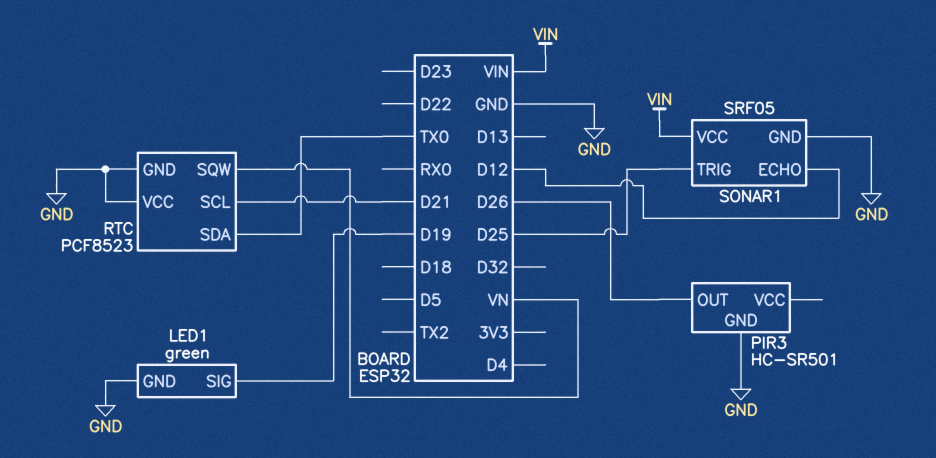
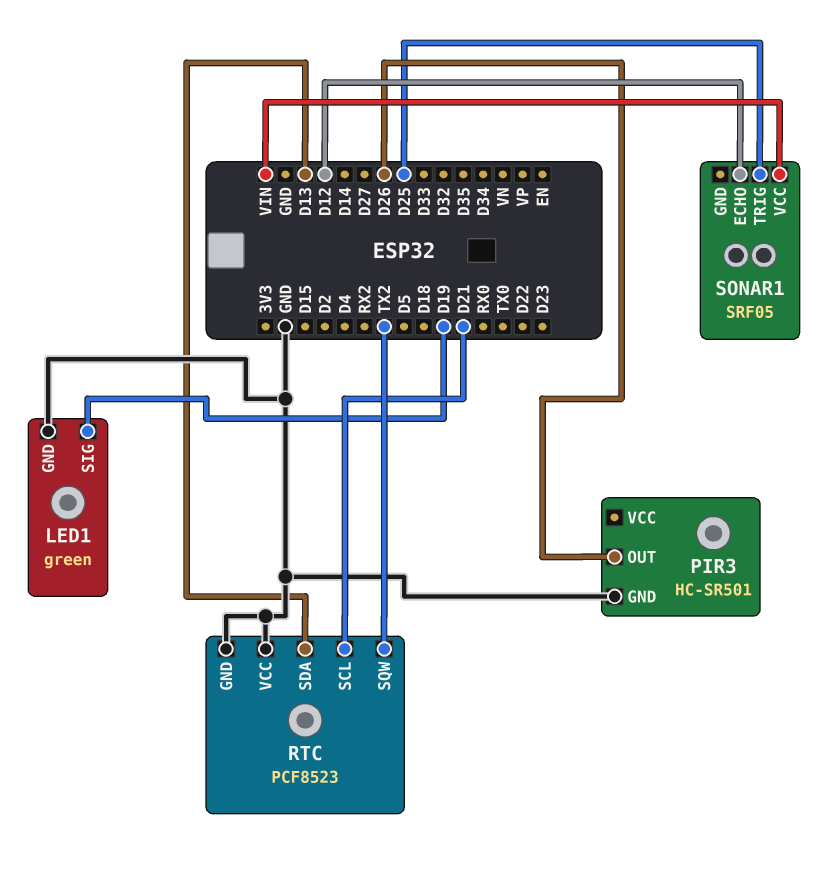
RTC pin SDA: TX0 -> D13
RTC pin SQW: VN -> TX2
SONAR1 pin GND: GND -> none

